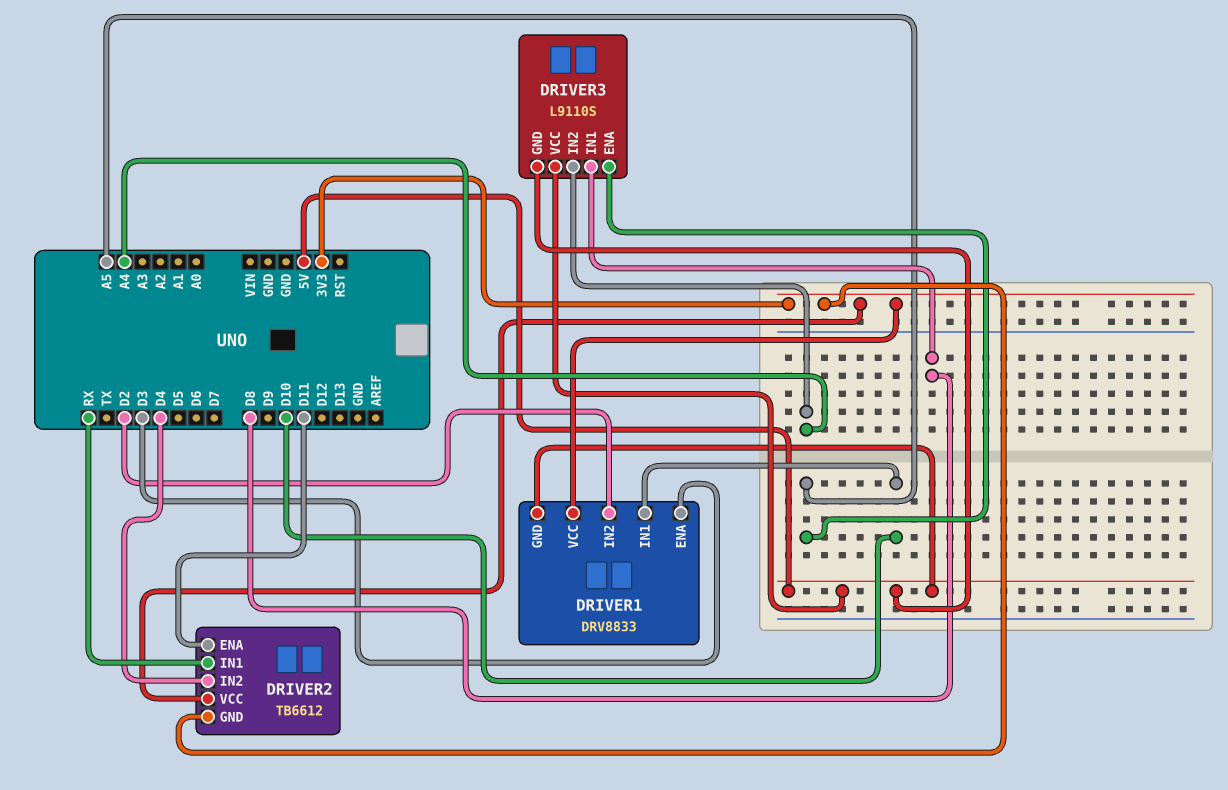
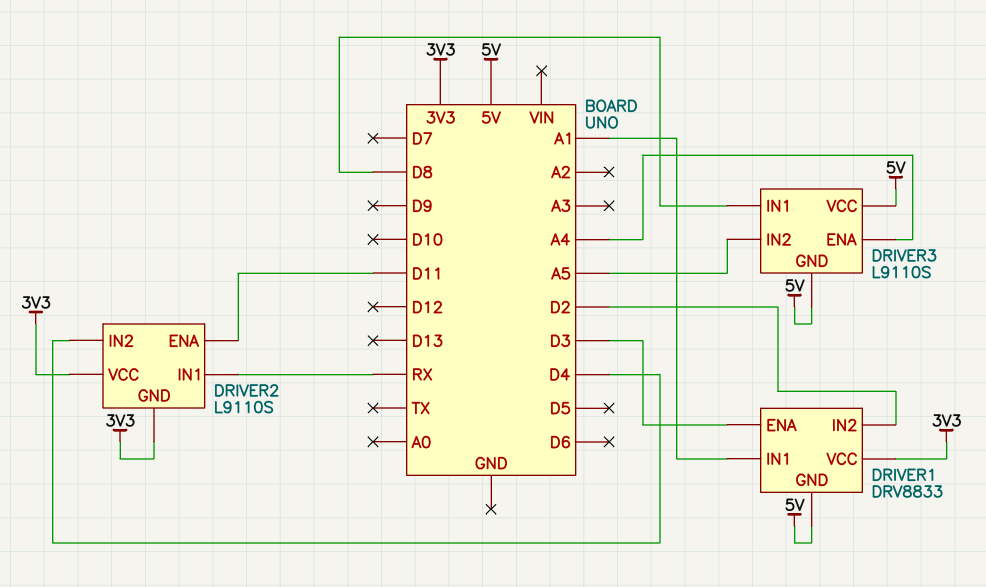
DRIVER1 pin IN1: D10 -> A1
DRIVER2: TB6612 -> L9110S
DRIVER3 pin ENA: A5 -> A4
DRIVER3 pin IN2: A4 -> A5

